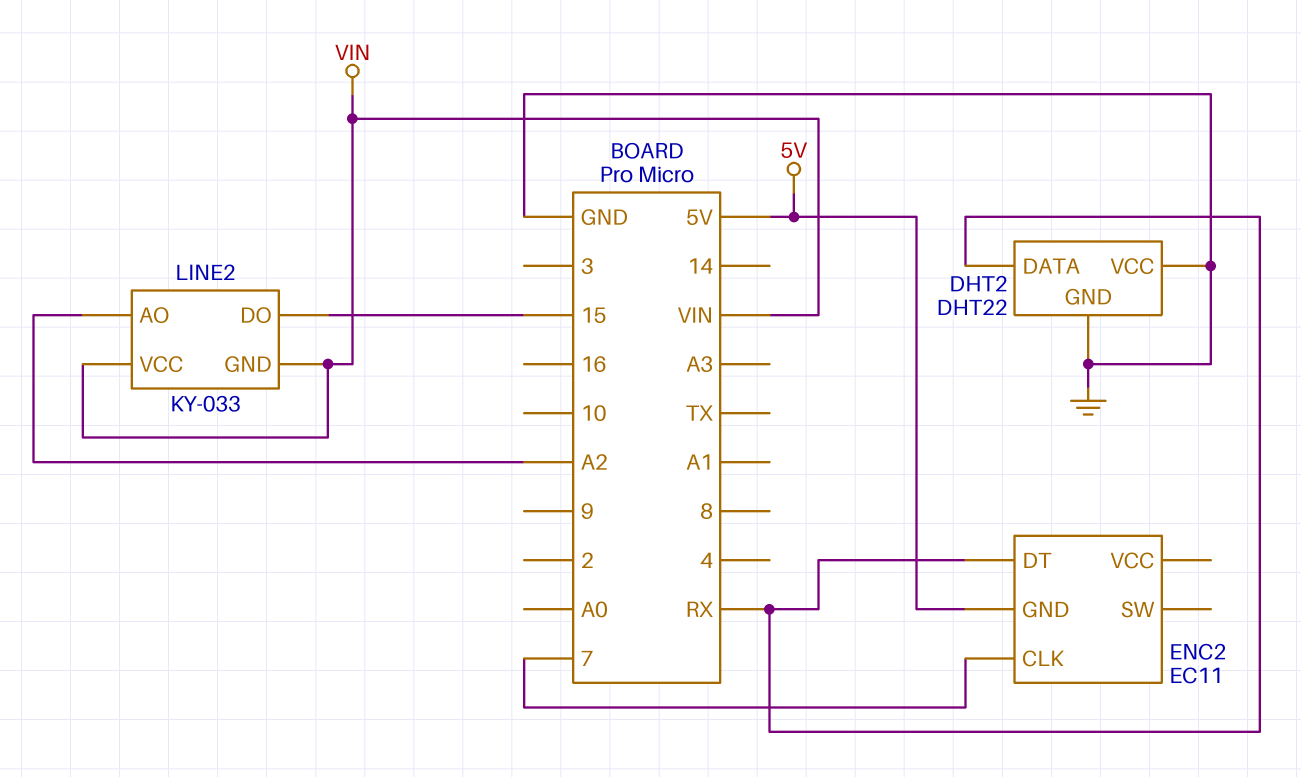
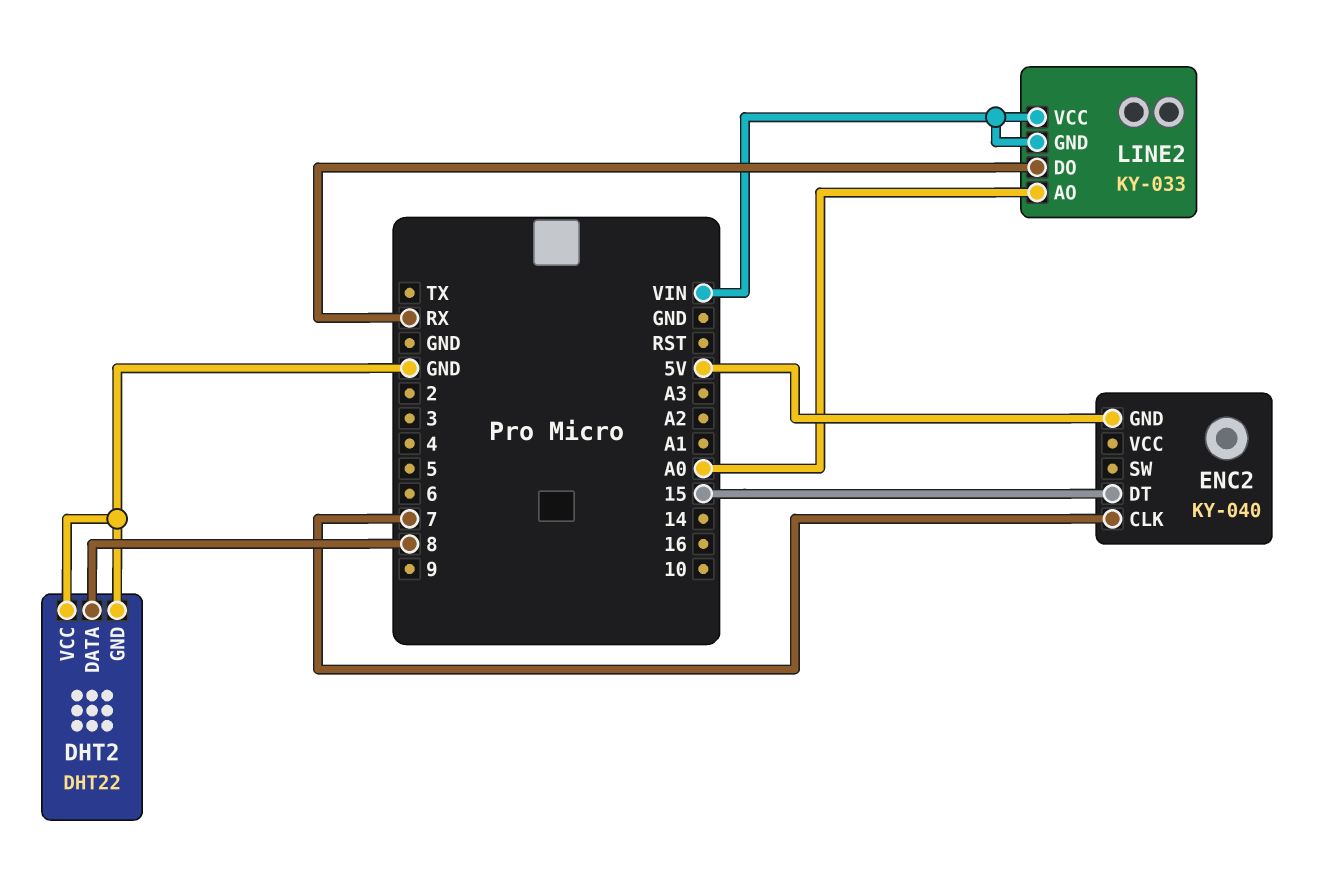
DHT2 pin DATA: RX -> 8
ENC2: EC11 -> KY-040
ENC2 pin DT: RX -> 15
LINE2 pin AO: A2 -> A0
LINE2 pin DO: 15 -> RX

